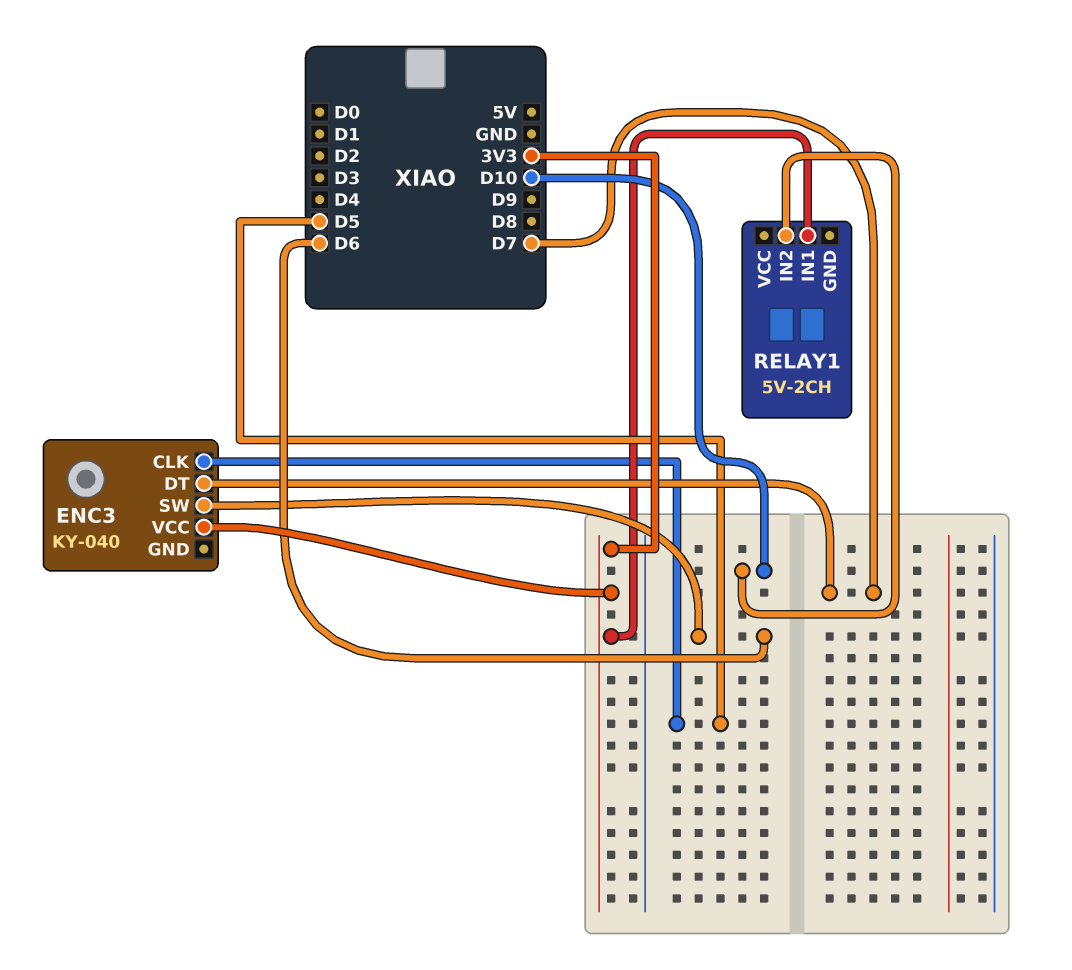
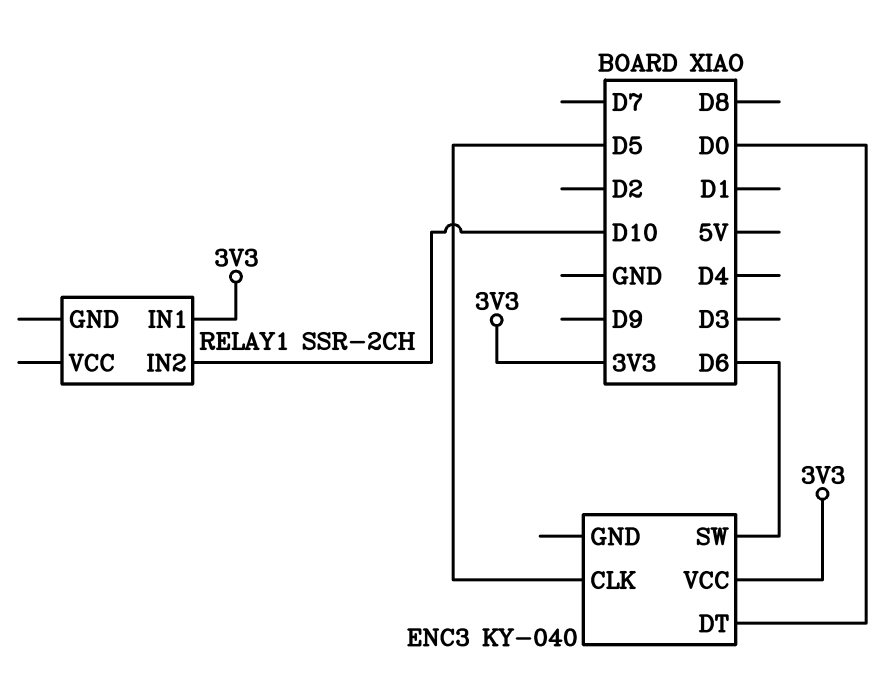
ENC3 pin DT: D7 -> D0
RELAY1: 5V-2CH -> SSR-2CH

